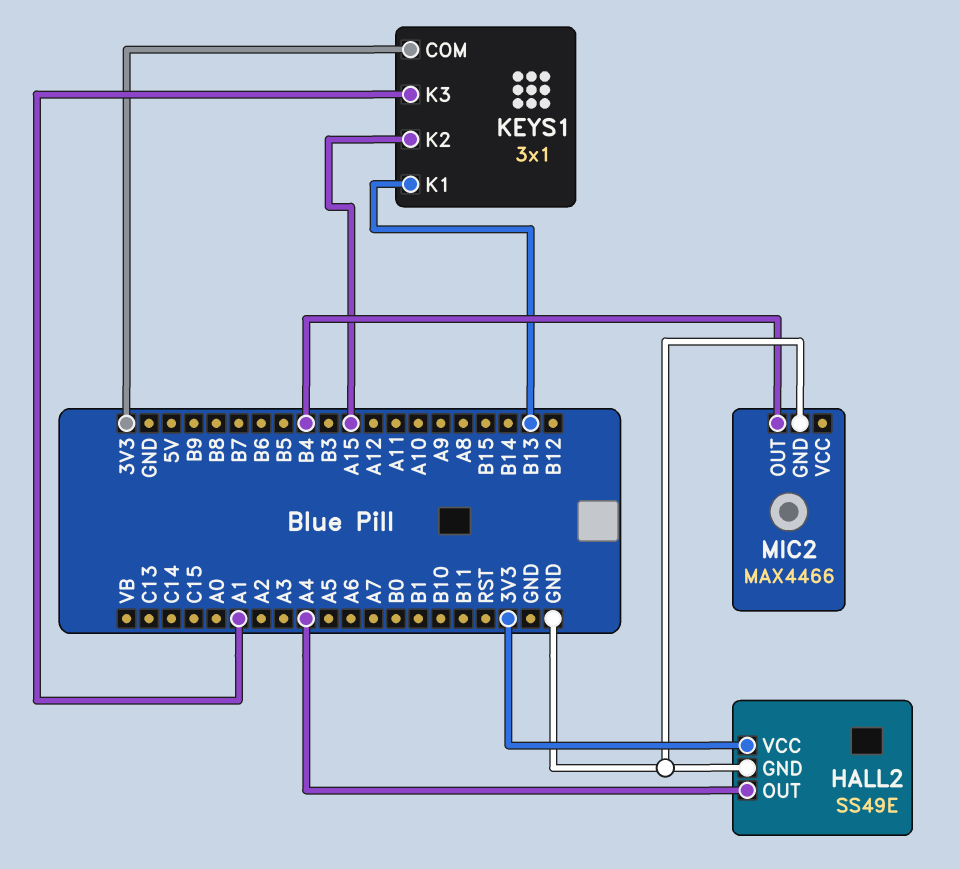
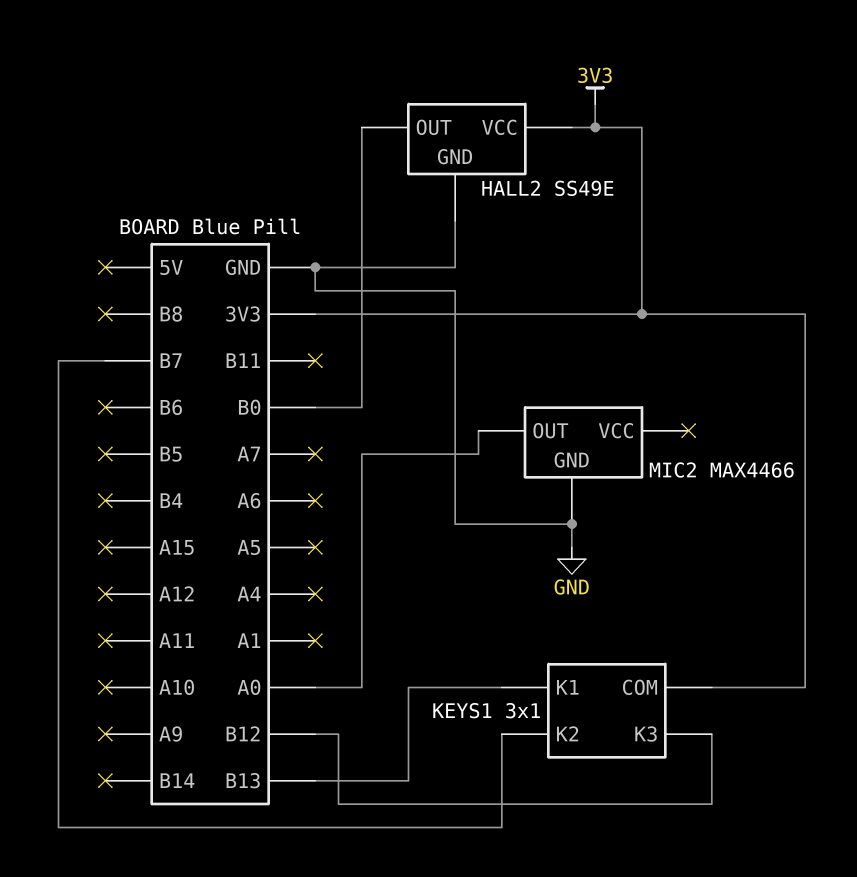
HALL2 pin OUT: A4 -> B0
KEYS1 pin K2: A15 -> B7
KEYS1 pin K3: A1 -> B12
MIC2 pin OUT: B4 -> A0

